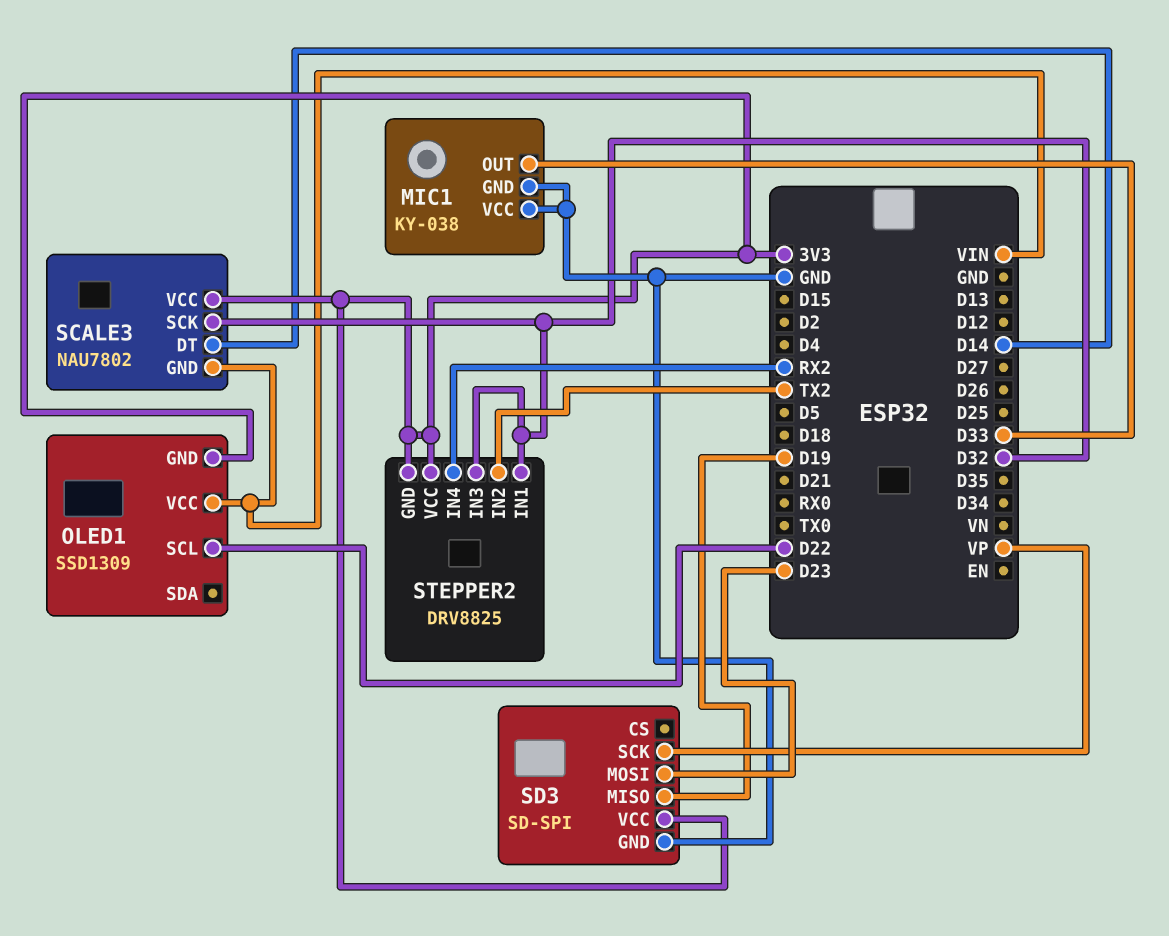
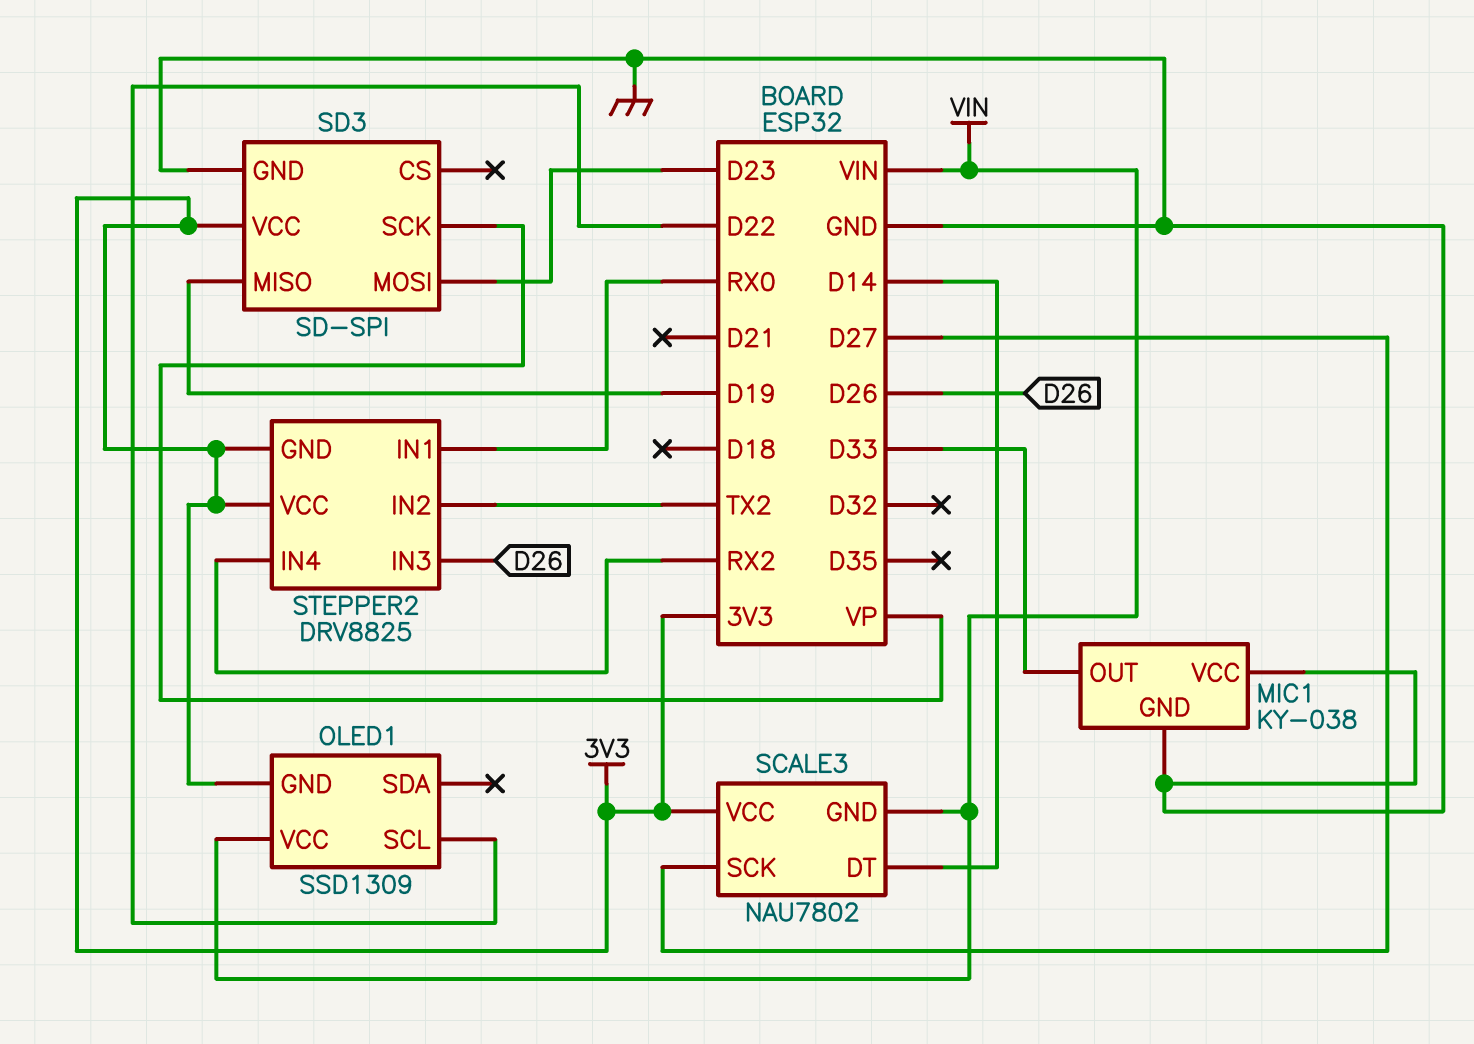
SCALE3 pin SCK: D32 -> D27
STEPPER2 pin IN1: D32 -> RX0
STEPPER2 pin IN3: D32 -> D26

